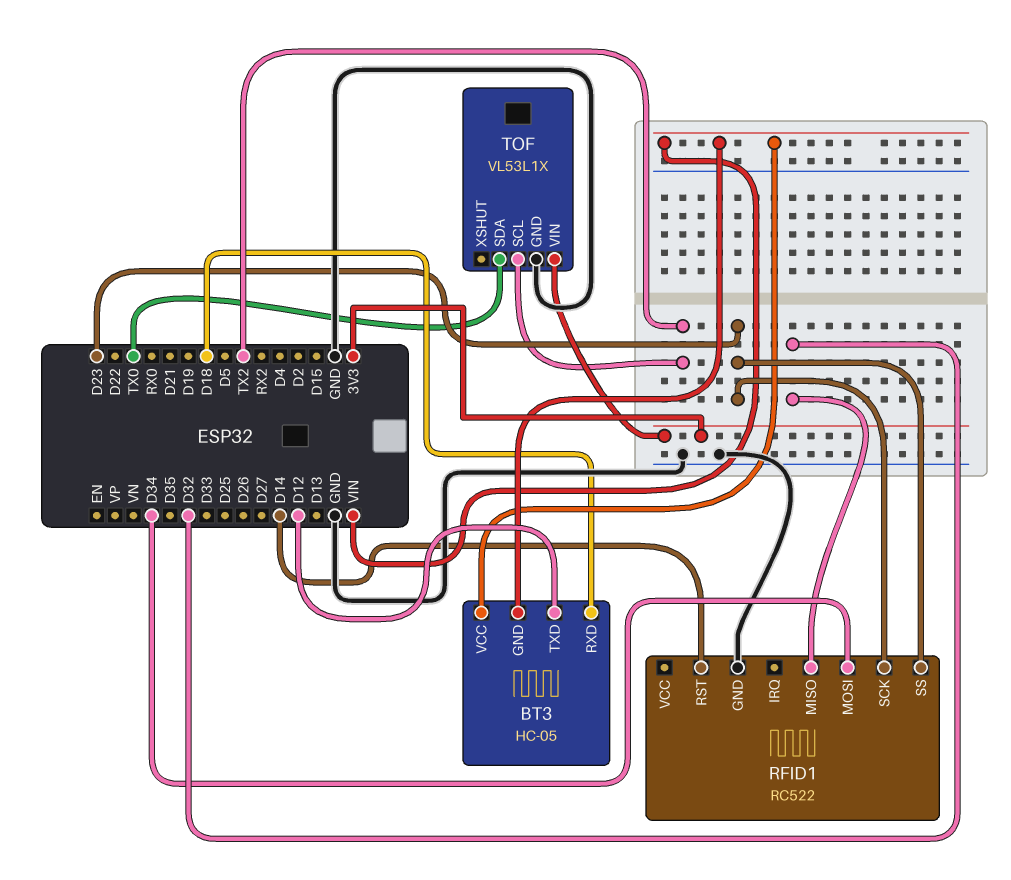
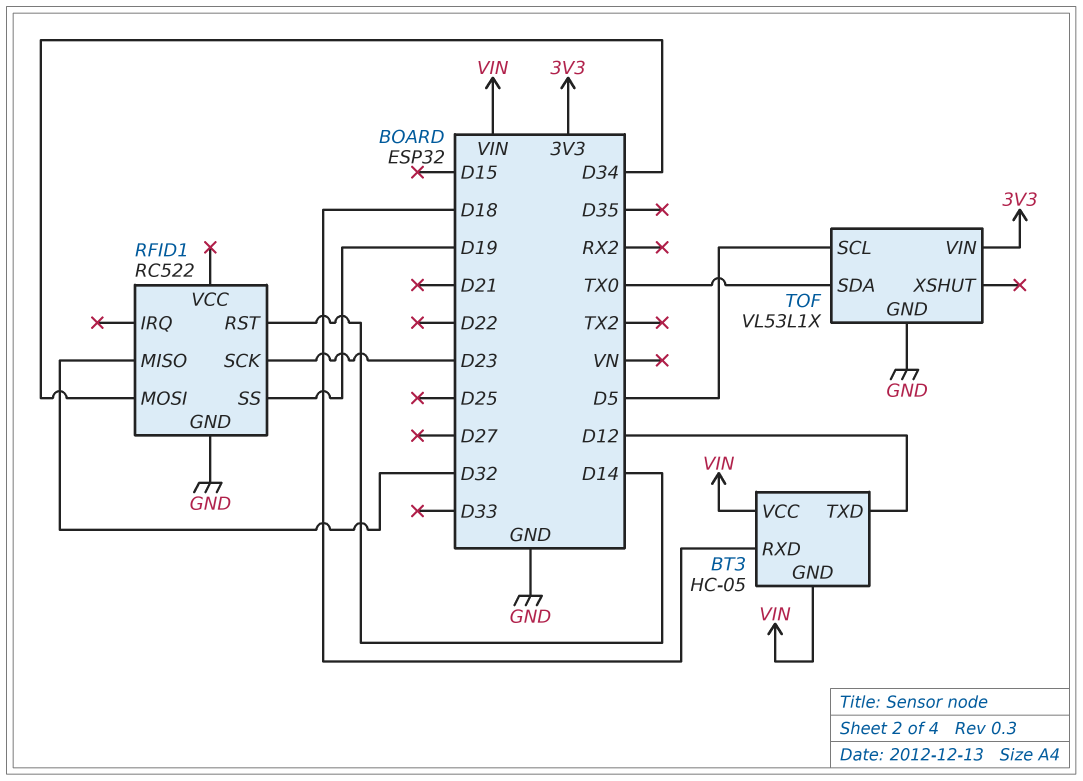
RFID1 pin SS: D23 -> D19
TOF pin SCL: TX2 -> D5

